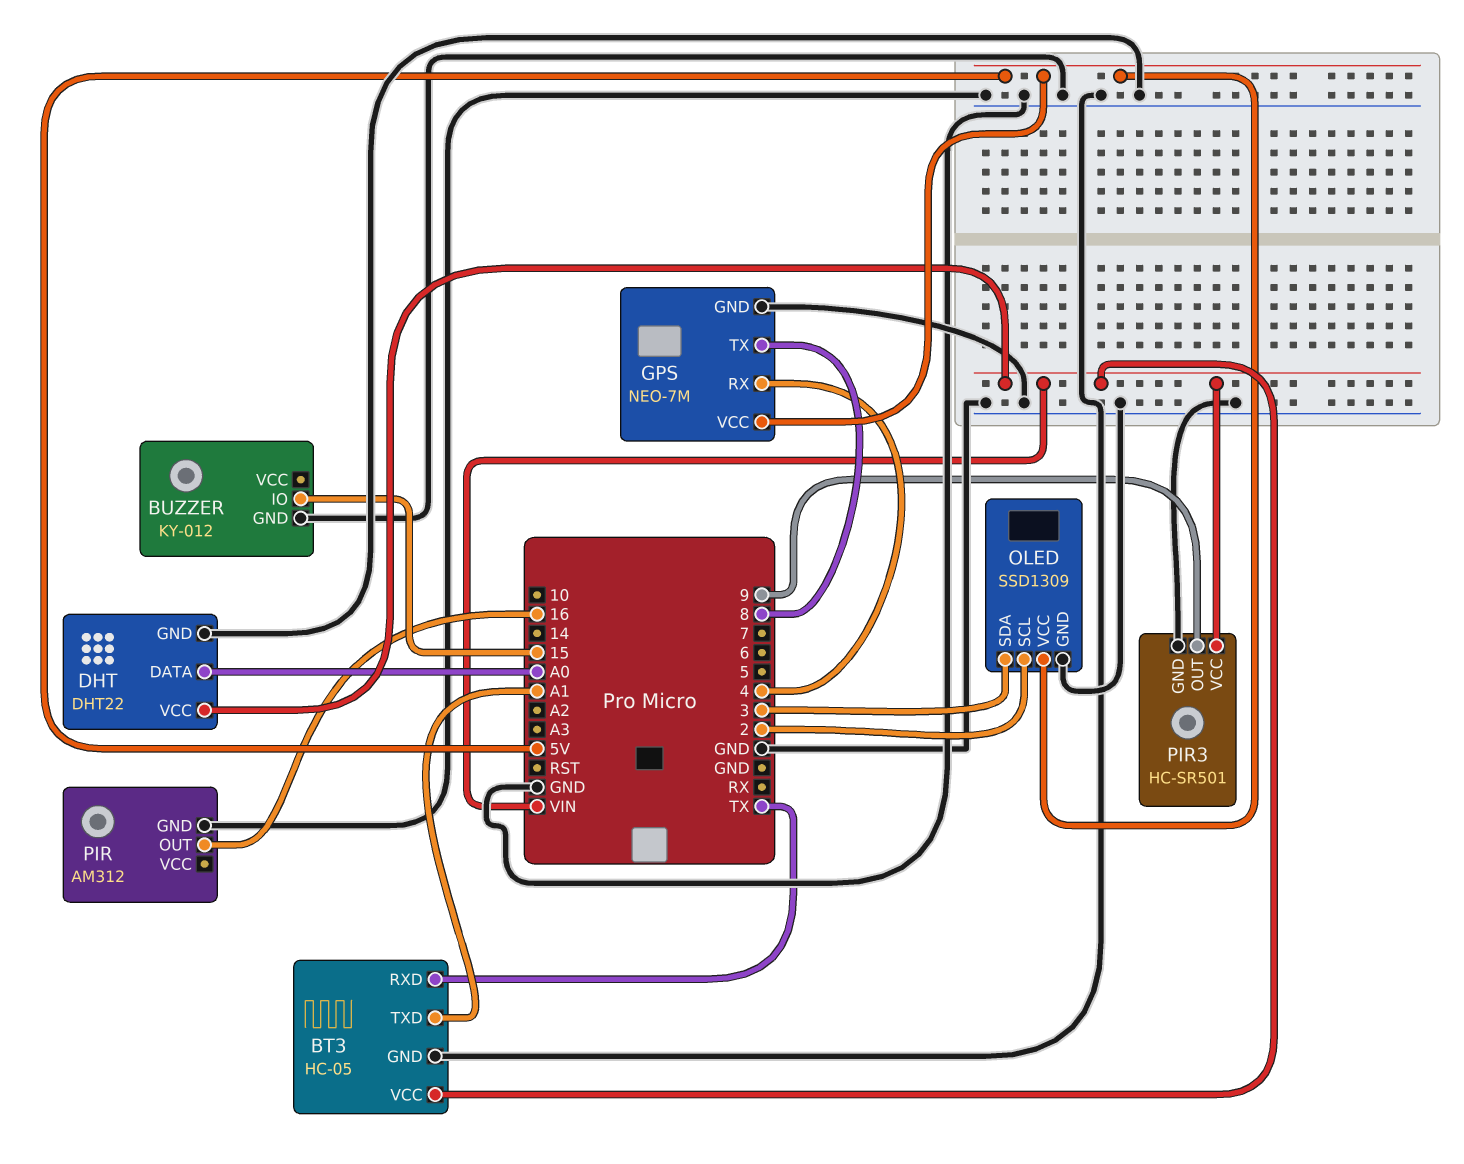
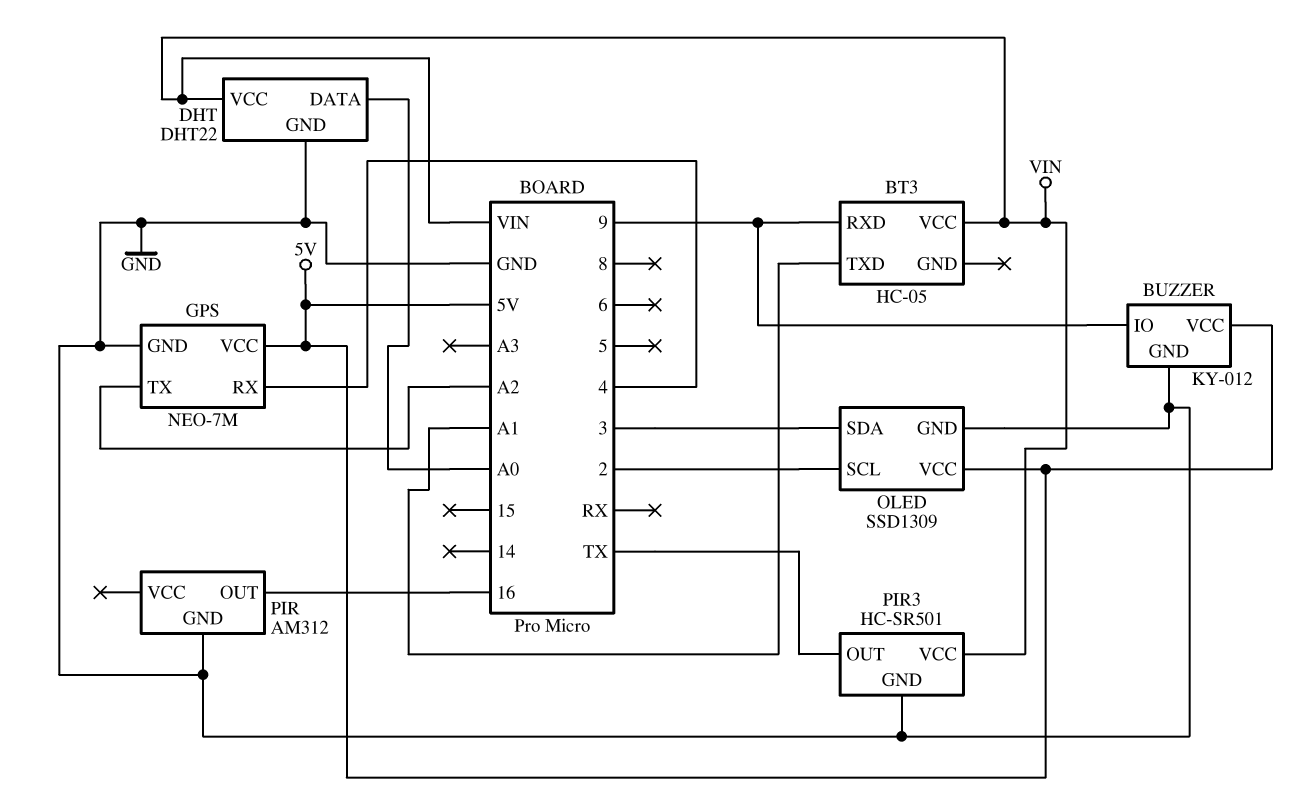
BT3 pin GND: GND -> none
BT3 pin RXD: TX -> 9
BUZZER pin IO: 15 -> 9
BUZZER pin VCC: none -> 5V
GPS pin TX: 8 -> A2
PIR3 pin OUT: 9 -> TX

